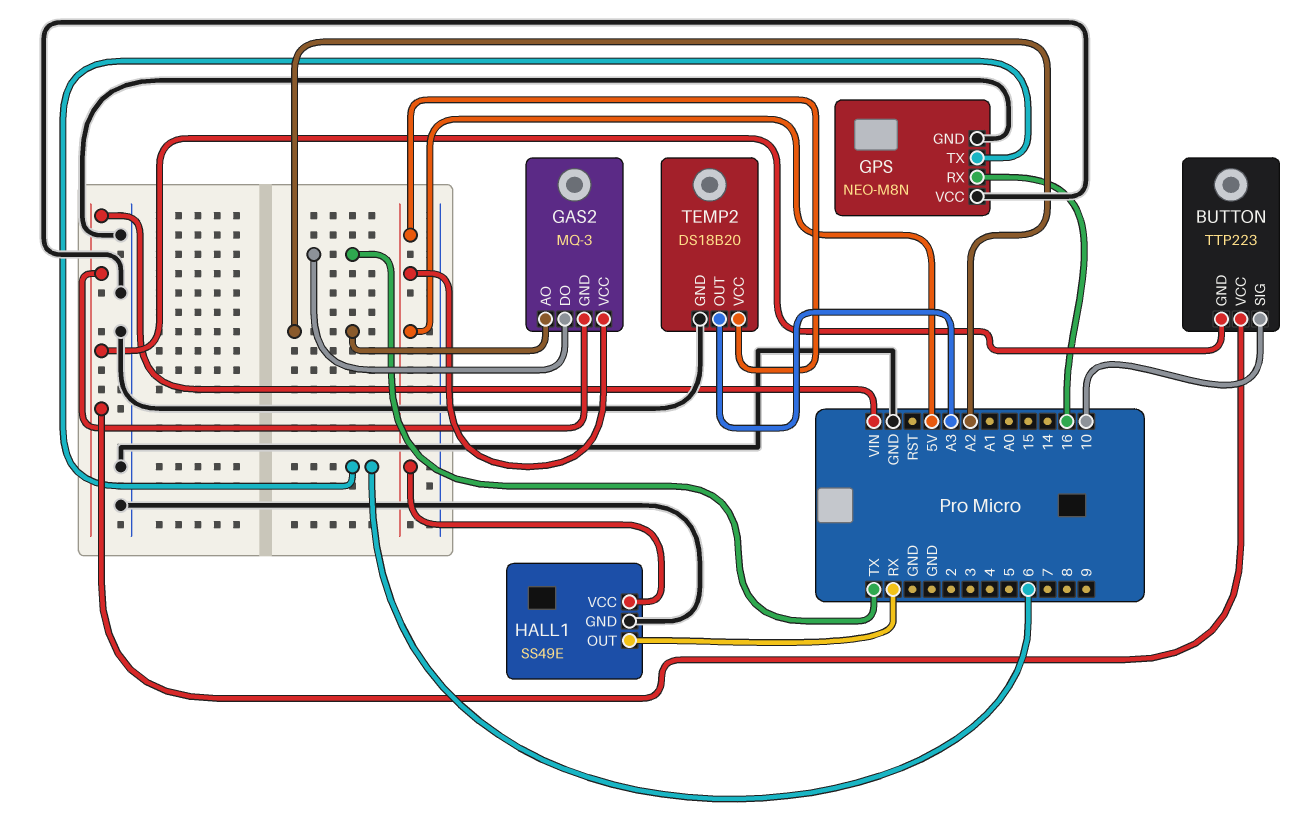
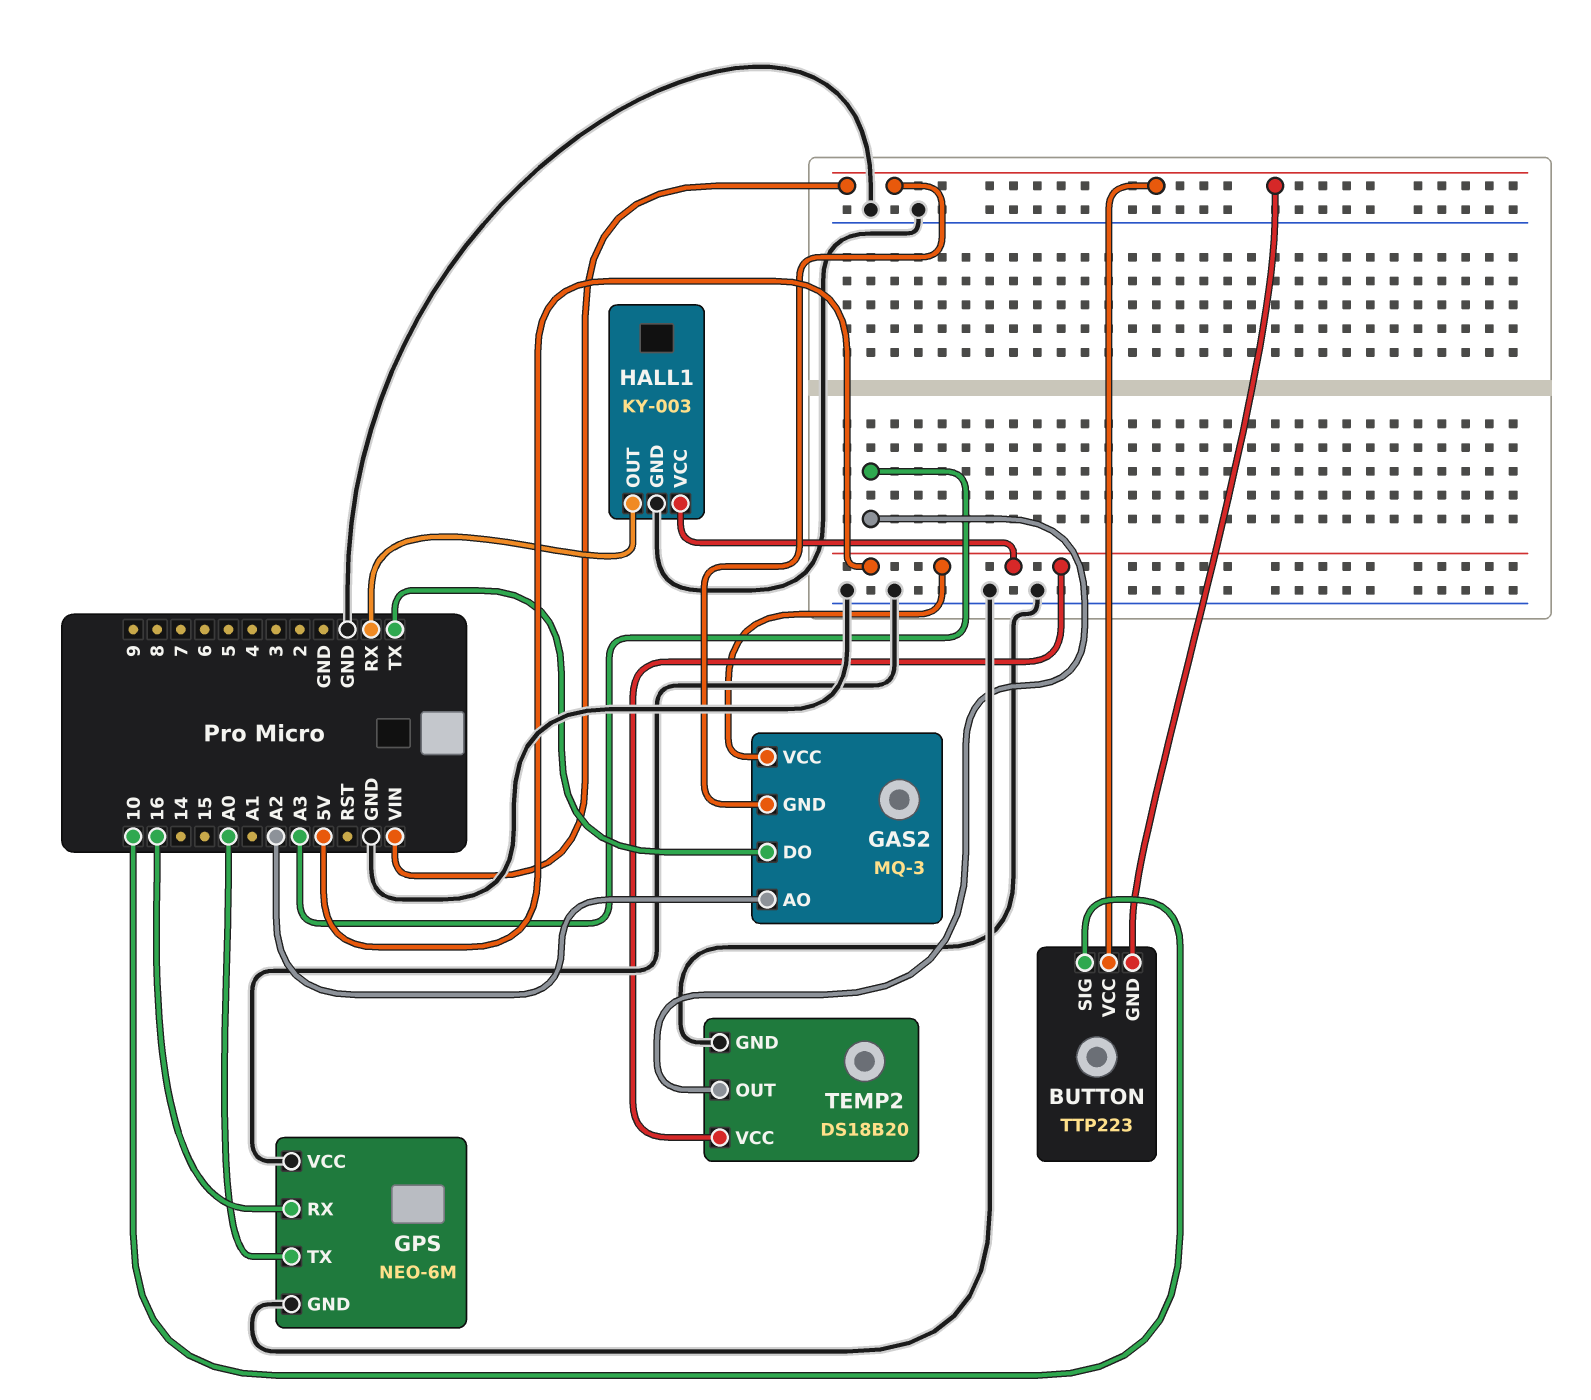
GPS: NEO-M8N -> NEO-6M
GPS pin TX: 6 -> A0
HALL1: SS49E -> KY-003

